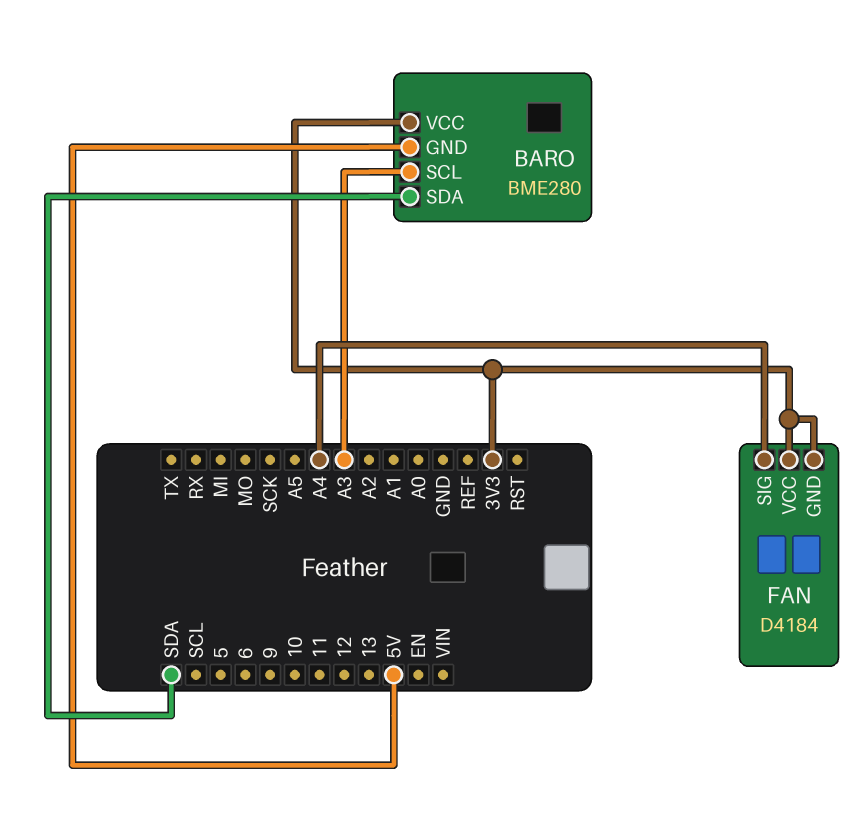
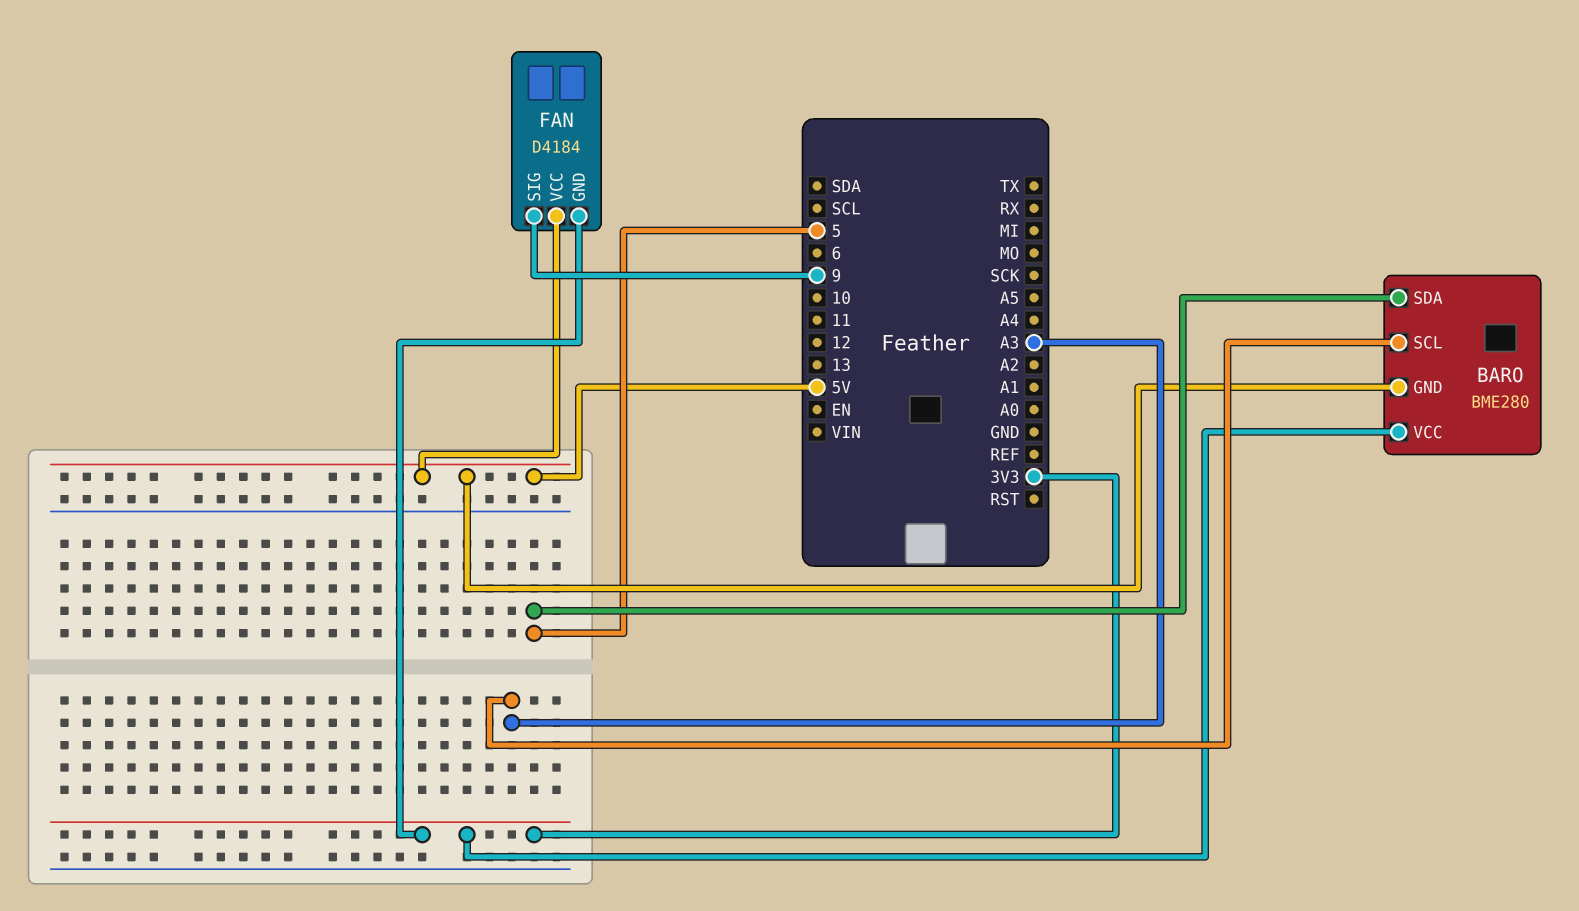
BARO pin SDA: SDA -> 5
FAN pin SIG: A4 -> 9
FAN pin VCC: 3V3 -> 5V

